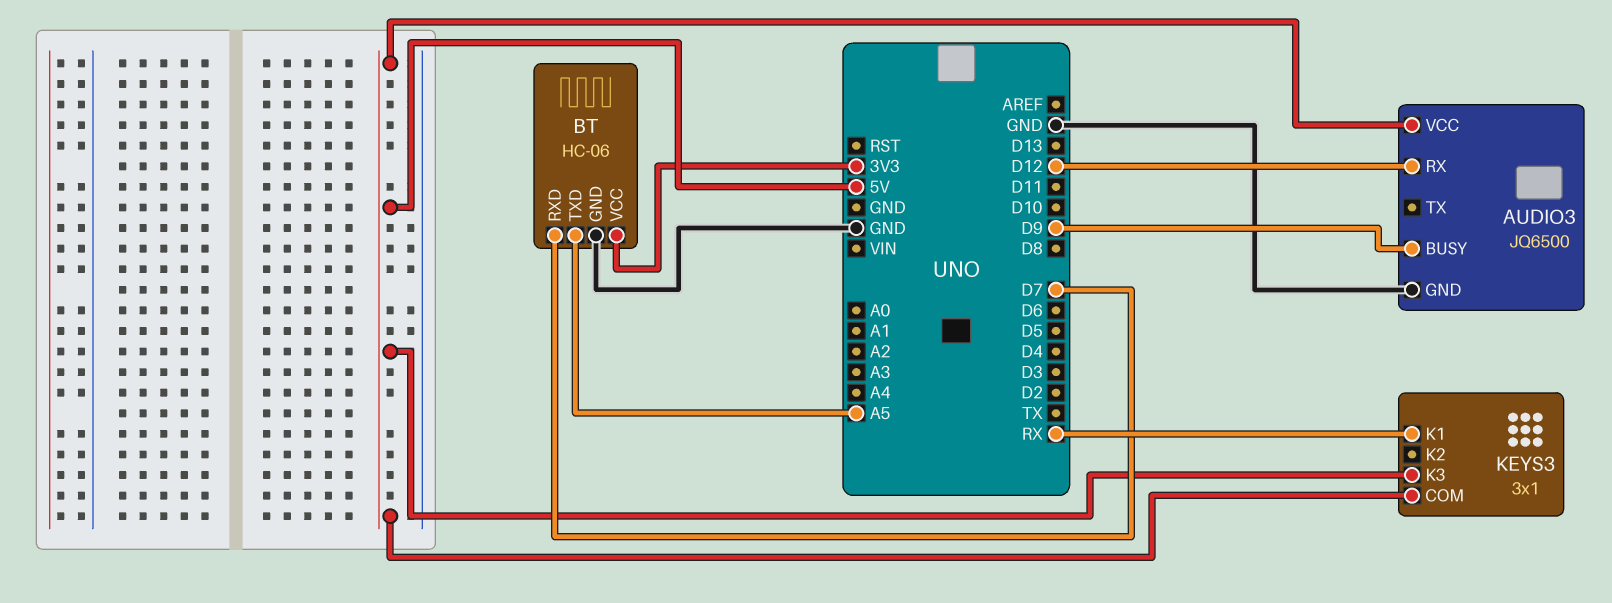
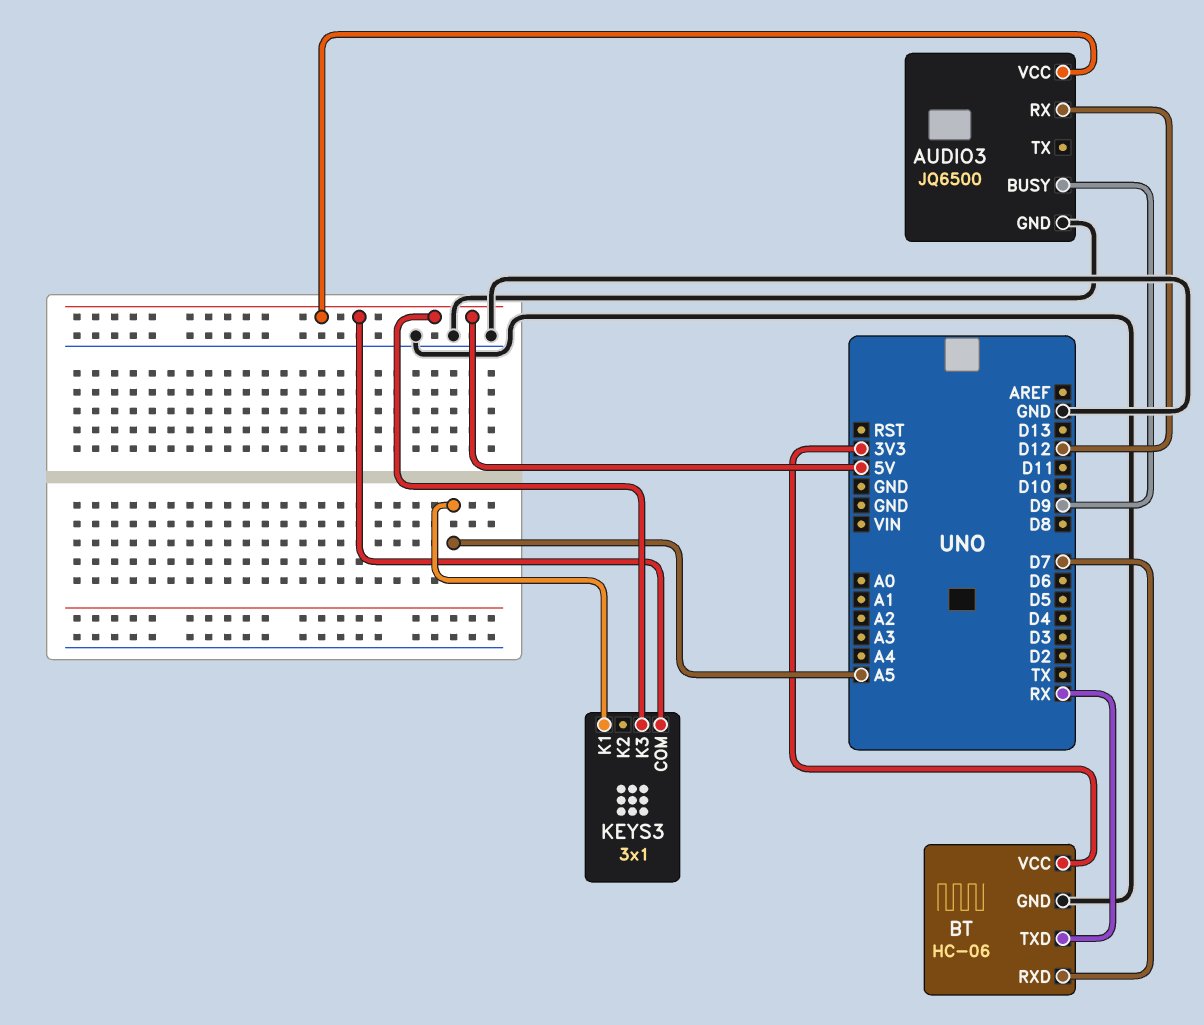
BT pin TXD: A5 -> RX
KEYS3 pin K1: RX -> A5

